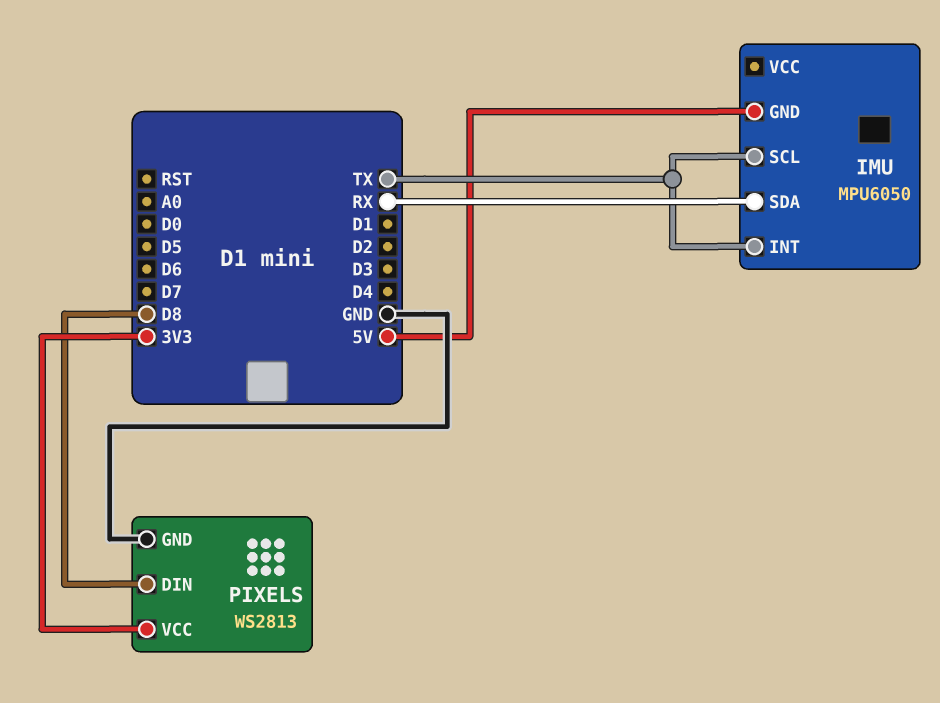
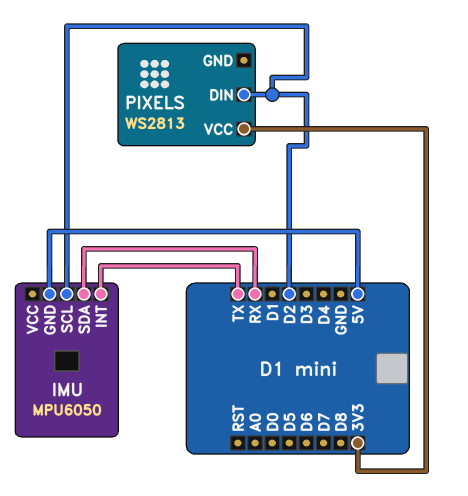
IMU pin SCL: TX -> D2
PIXELS pin DIN: D8 -> D2
PIXELS pin GND: GND -> none

